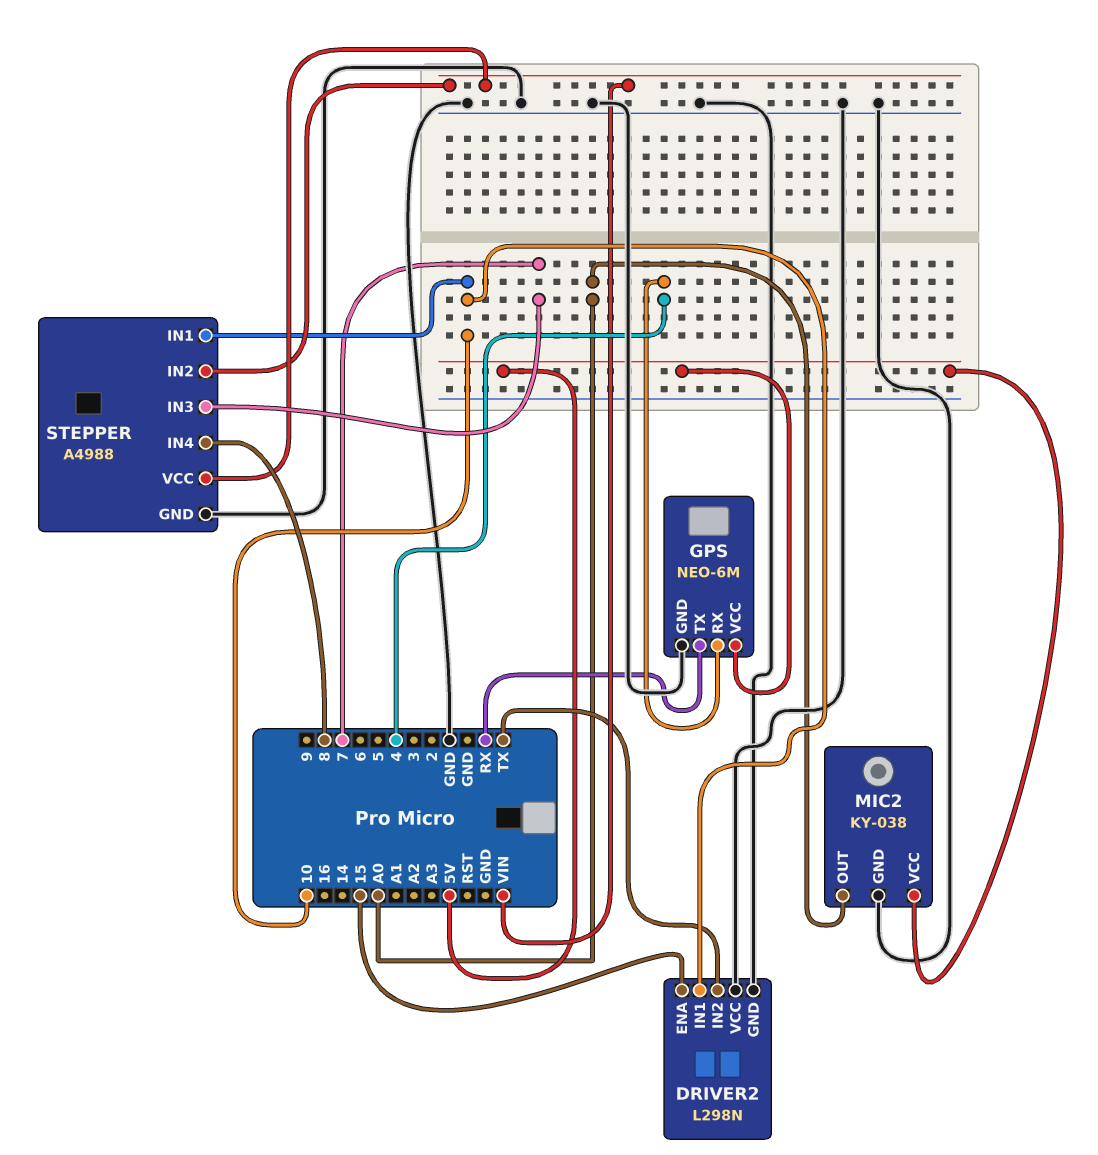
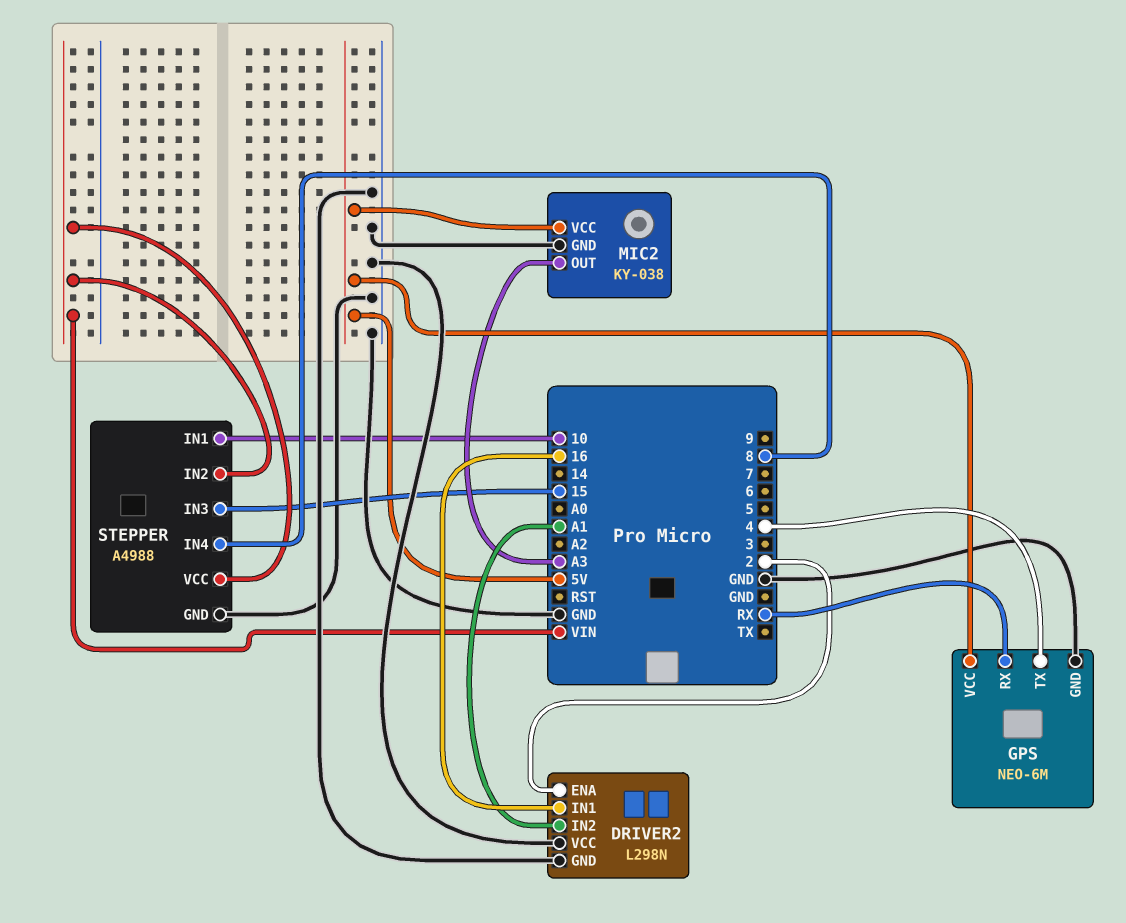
DRIVER2 pin ENA: 15 -> 2
DRIVER2 pin IN1: 10 -> 16
DRIVER2 pin IN2: TX -> A1
GPS pin RX: 4 -> RX
GPS pin TX: RX -> 4
MIC2 pin OUT: A0 -> A3
STEPPER pin IN3: 7 -> 15

